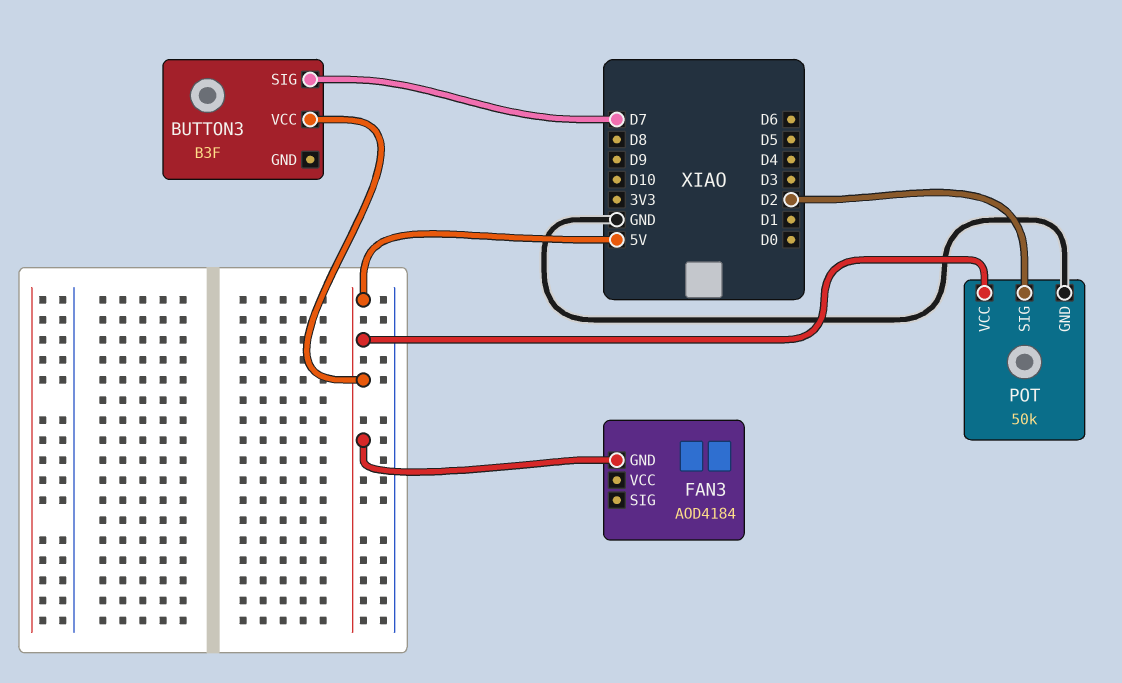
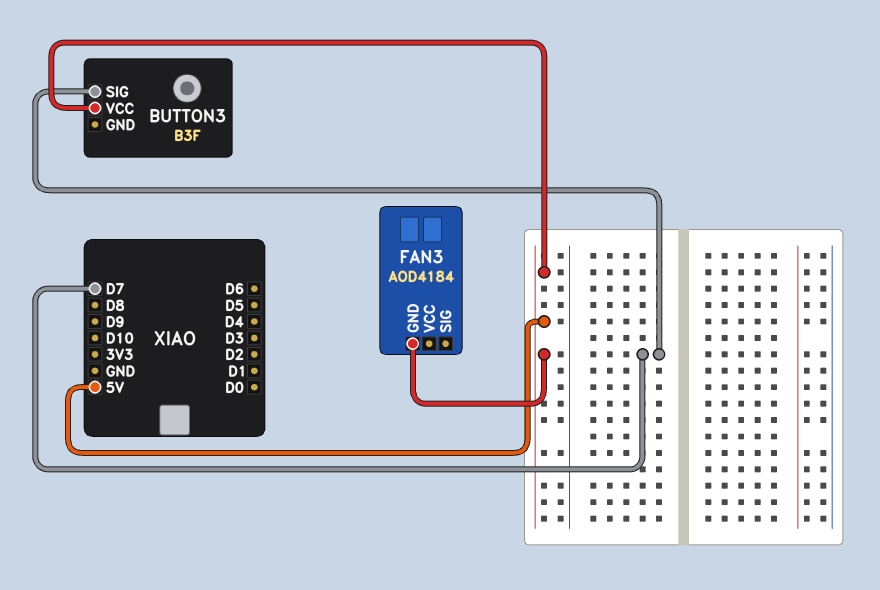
POT: 50k -> none
POT pin GND: GND -> none
POT pin SIG: D2 -> none
POT pin VCC: 5V -> none

